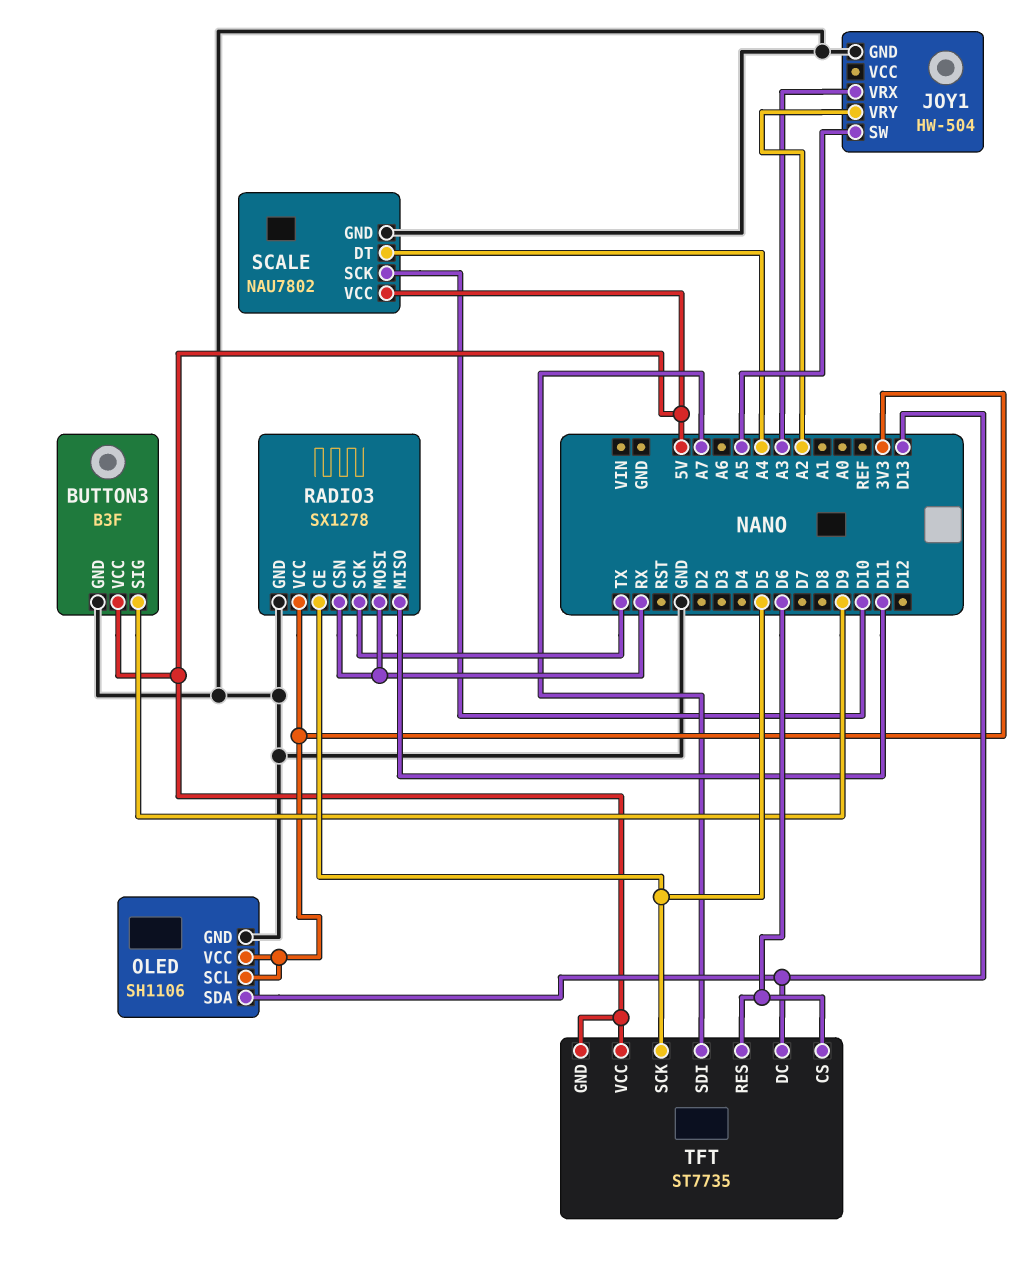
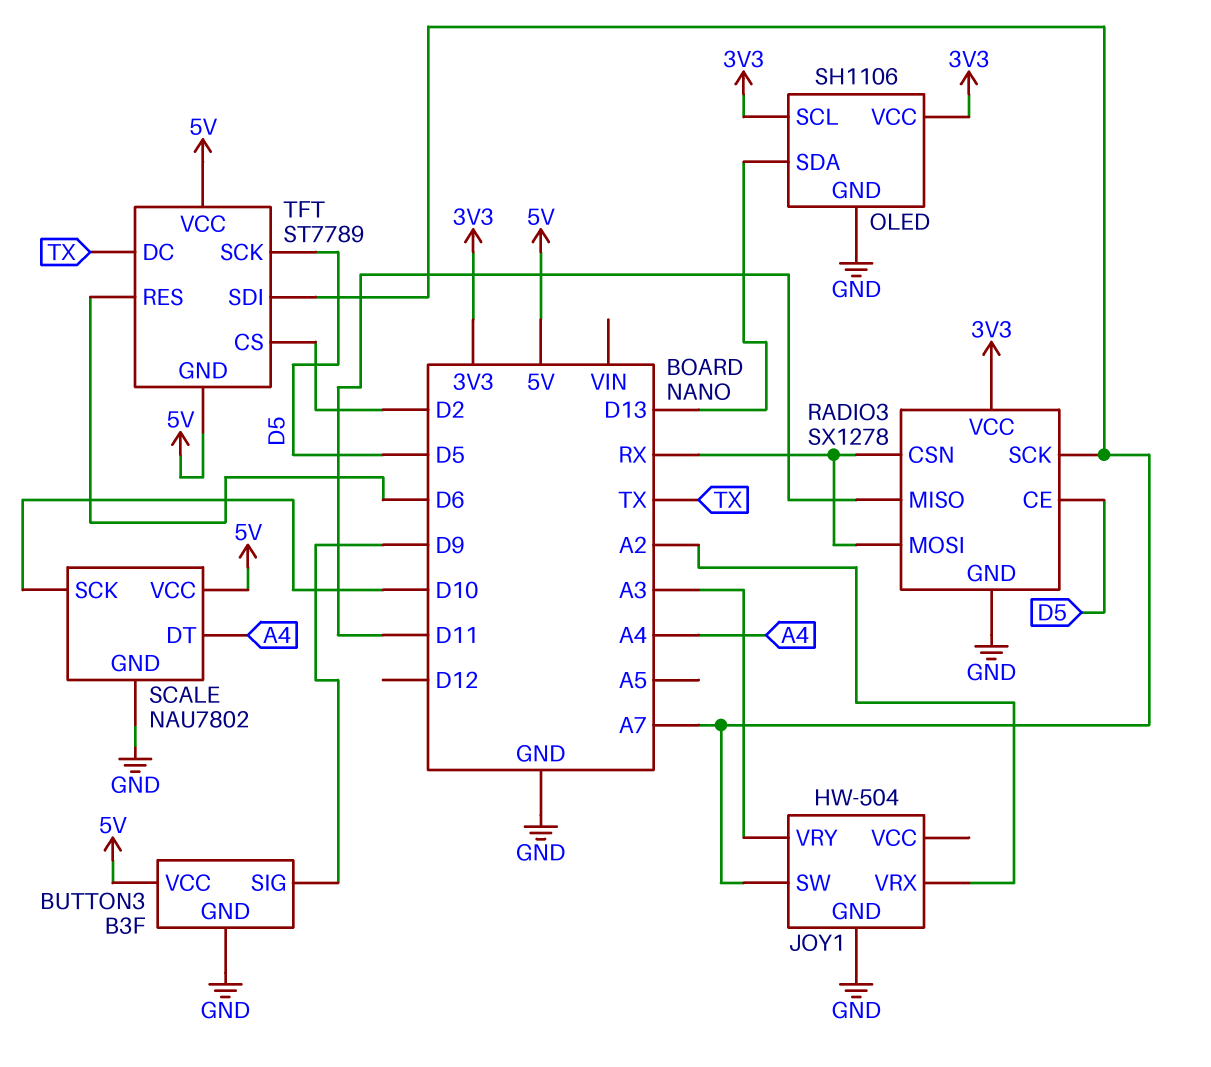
JOY1 pin SW: A5 -> A7
JOY1 pin VRX: A3 -> A2
JOY1 pin VRY: A2 -> A3
RADIO3 pin SCK: TX -> A7
TFT: ST7735 -> ST7789
TFT pin CS: D6 -> D2
TFT pin DC: D13 -> TX

